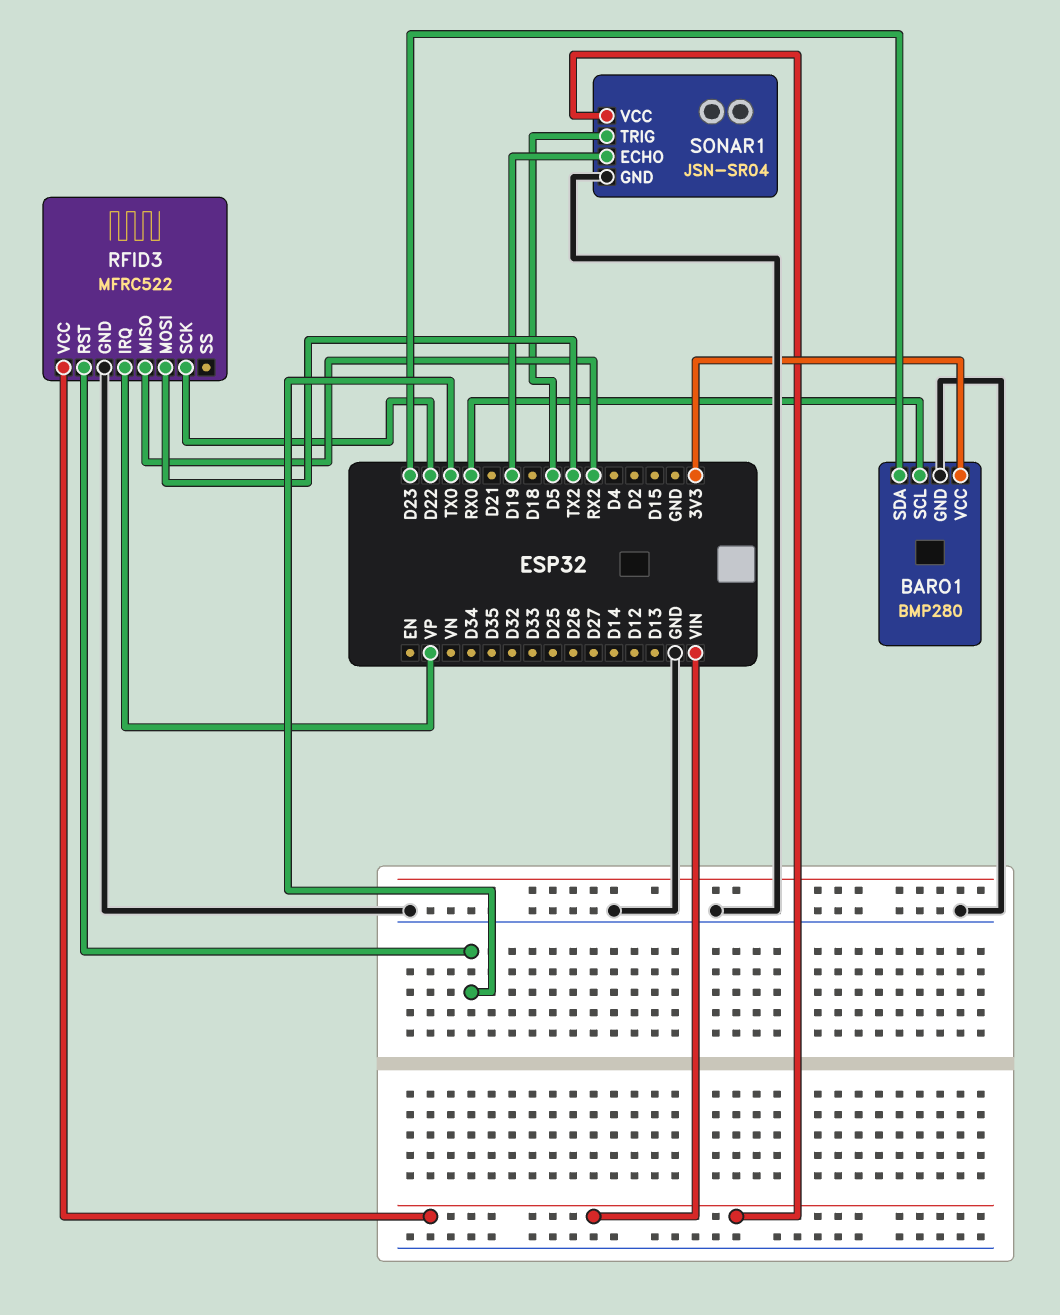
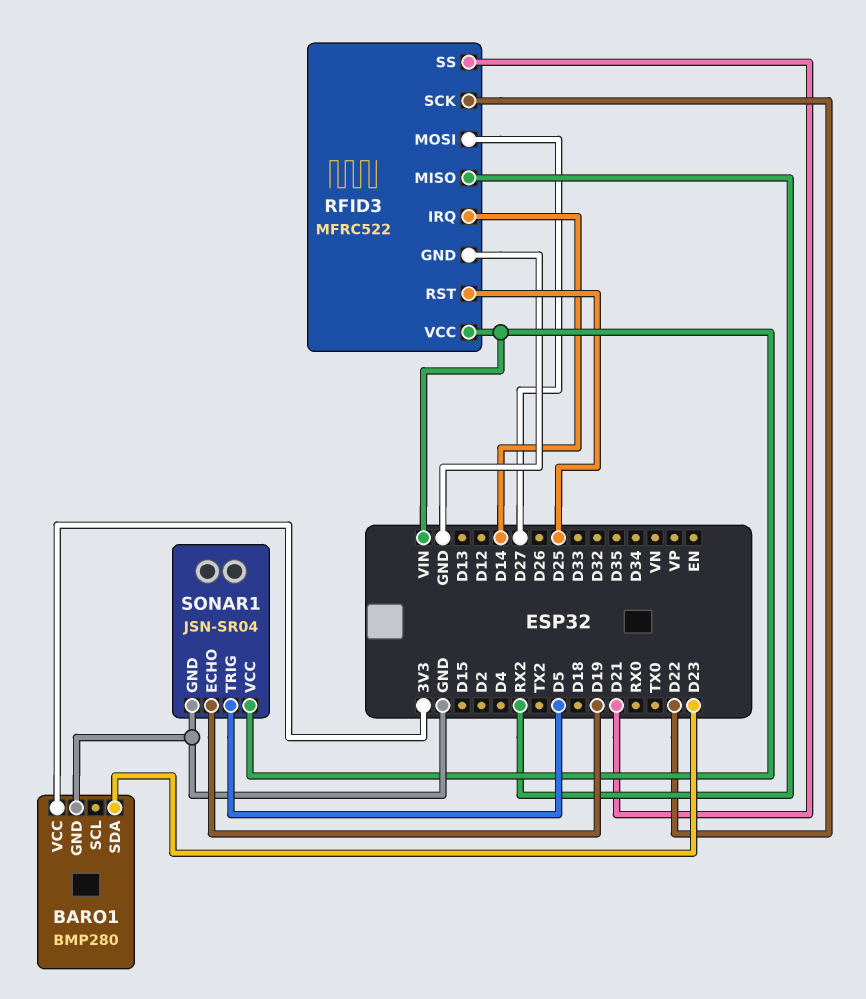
BARO1 pin SCL: RX0 -> none
RFID3 pin IRQ: VP -> D14
RFID3 pin MOSI: TX2 -> D27
RFID3 pin RST: TX0 -> D25
RFID3 pin SS: none -> D21

